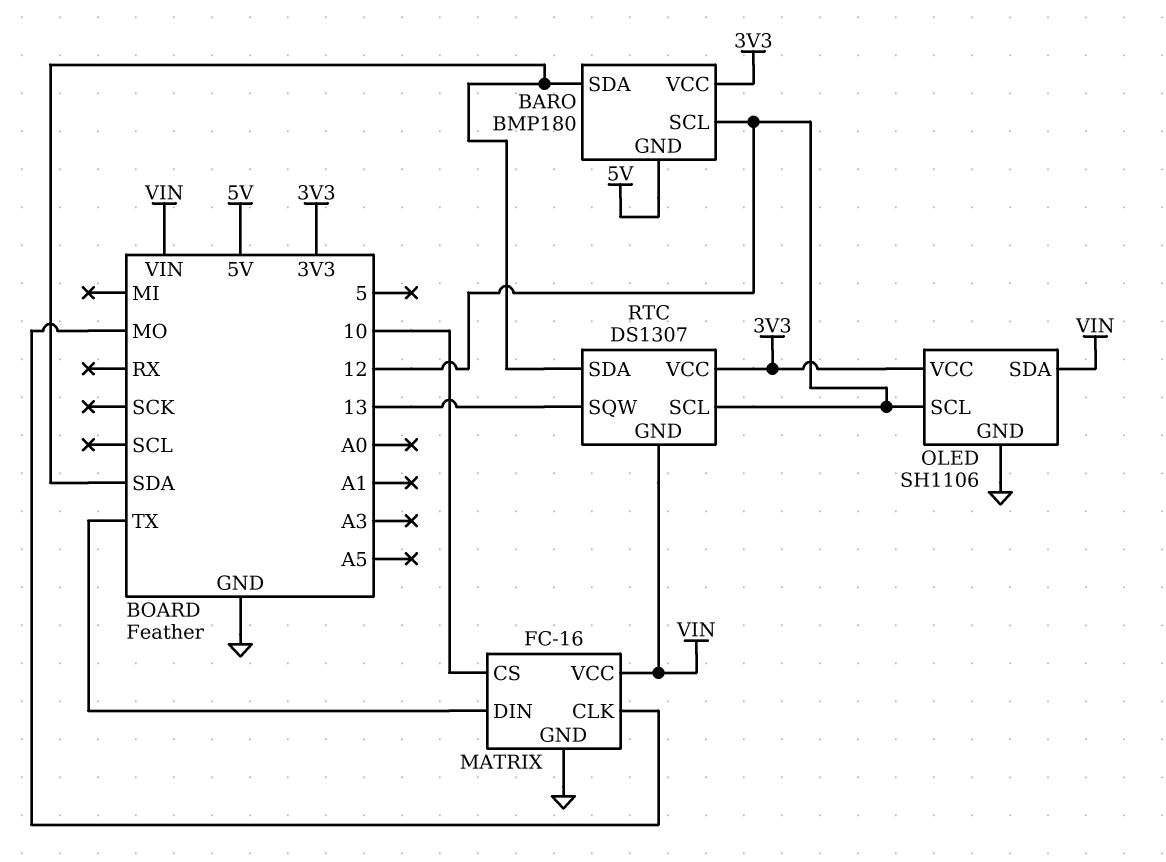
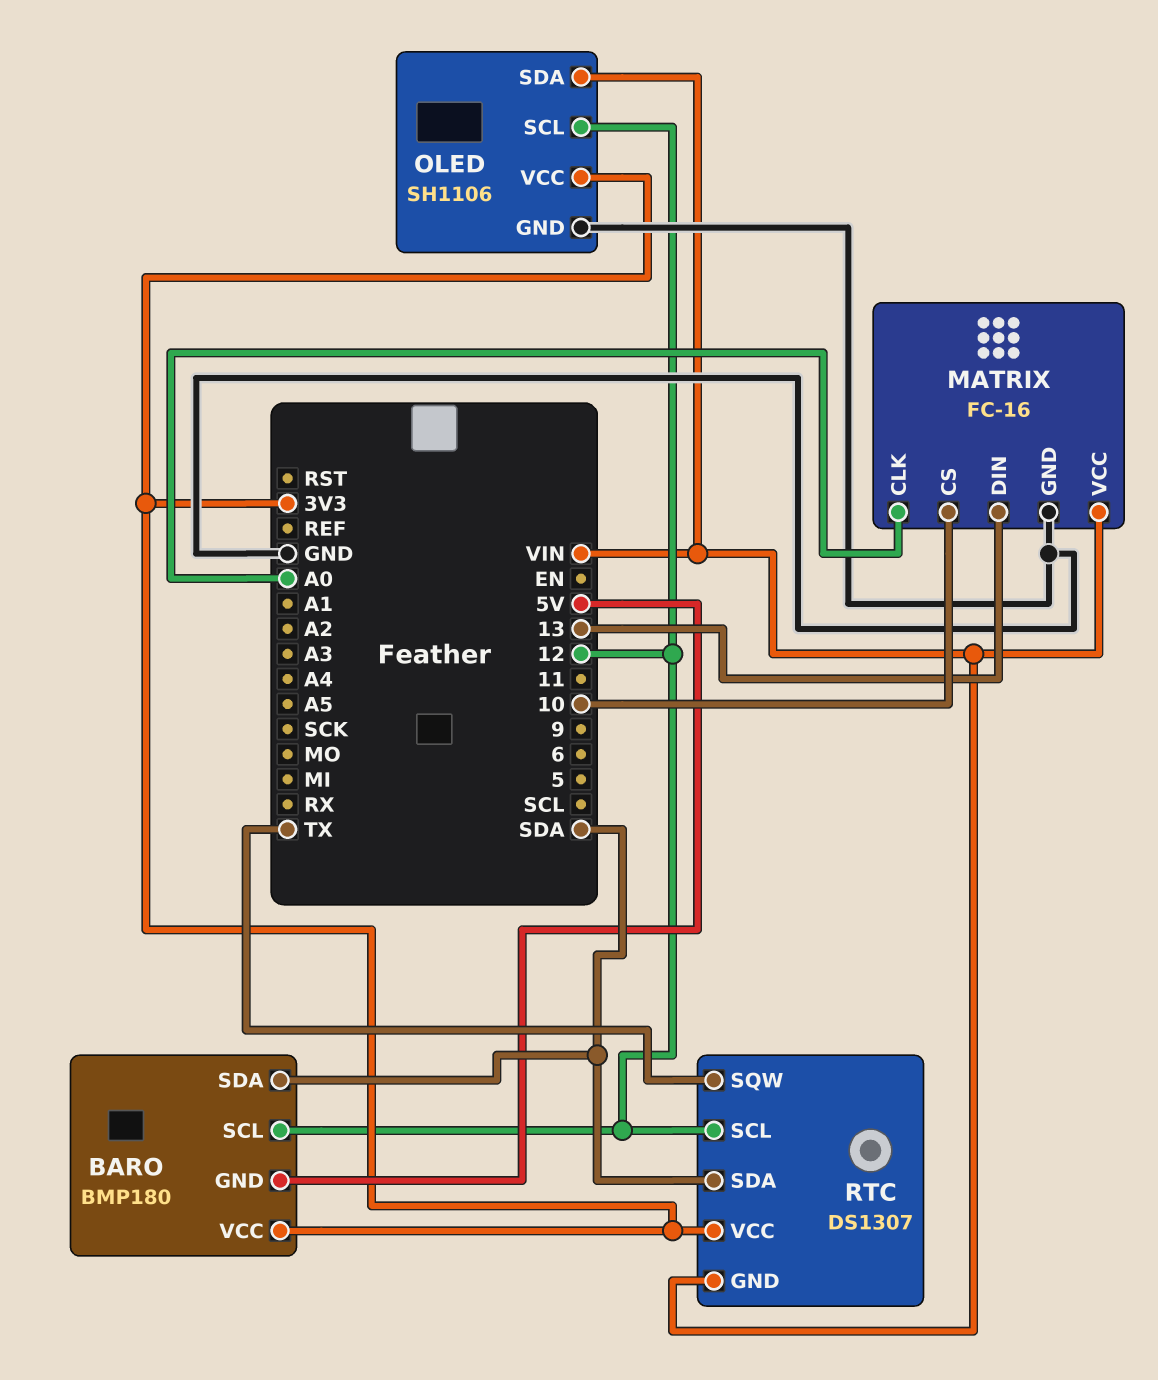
MATRIX pin CLK: MO -> A0
MATRIX pin DIN: TX -> 13
RTC pin SQW: 13 -> TX

